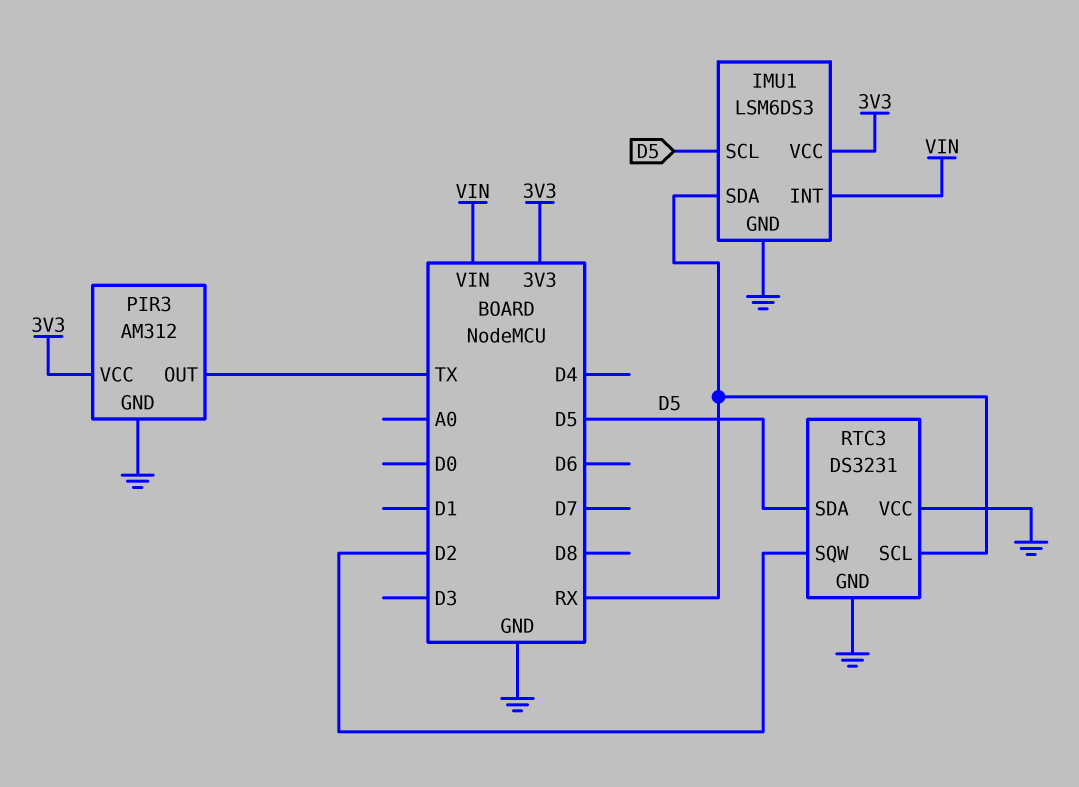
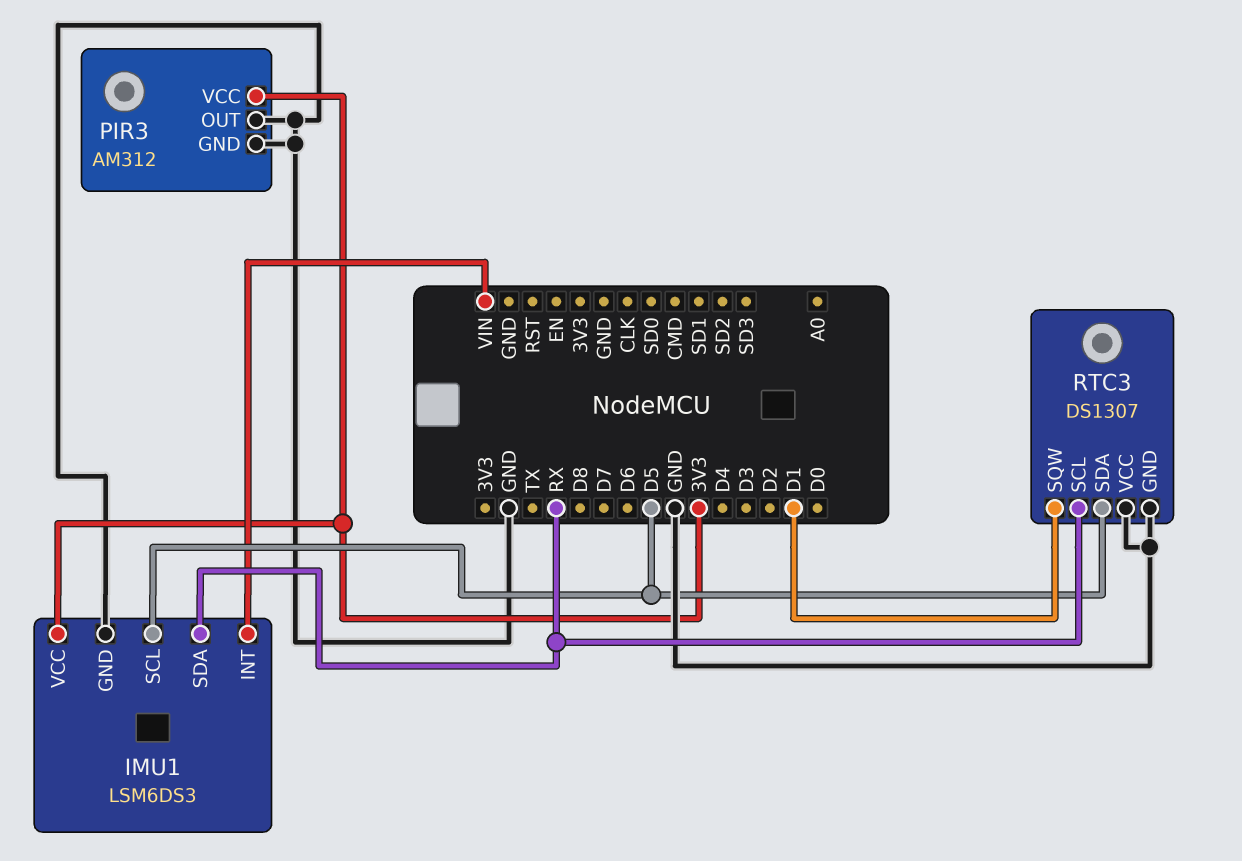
PIR3 pin OUT: TX -> GND
RTC3: DS3231 -> DS1307
RTC3 pin SQW: D2 -> D1

